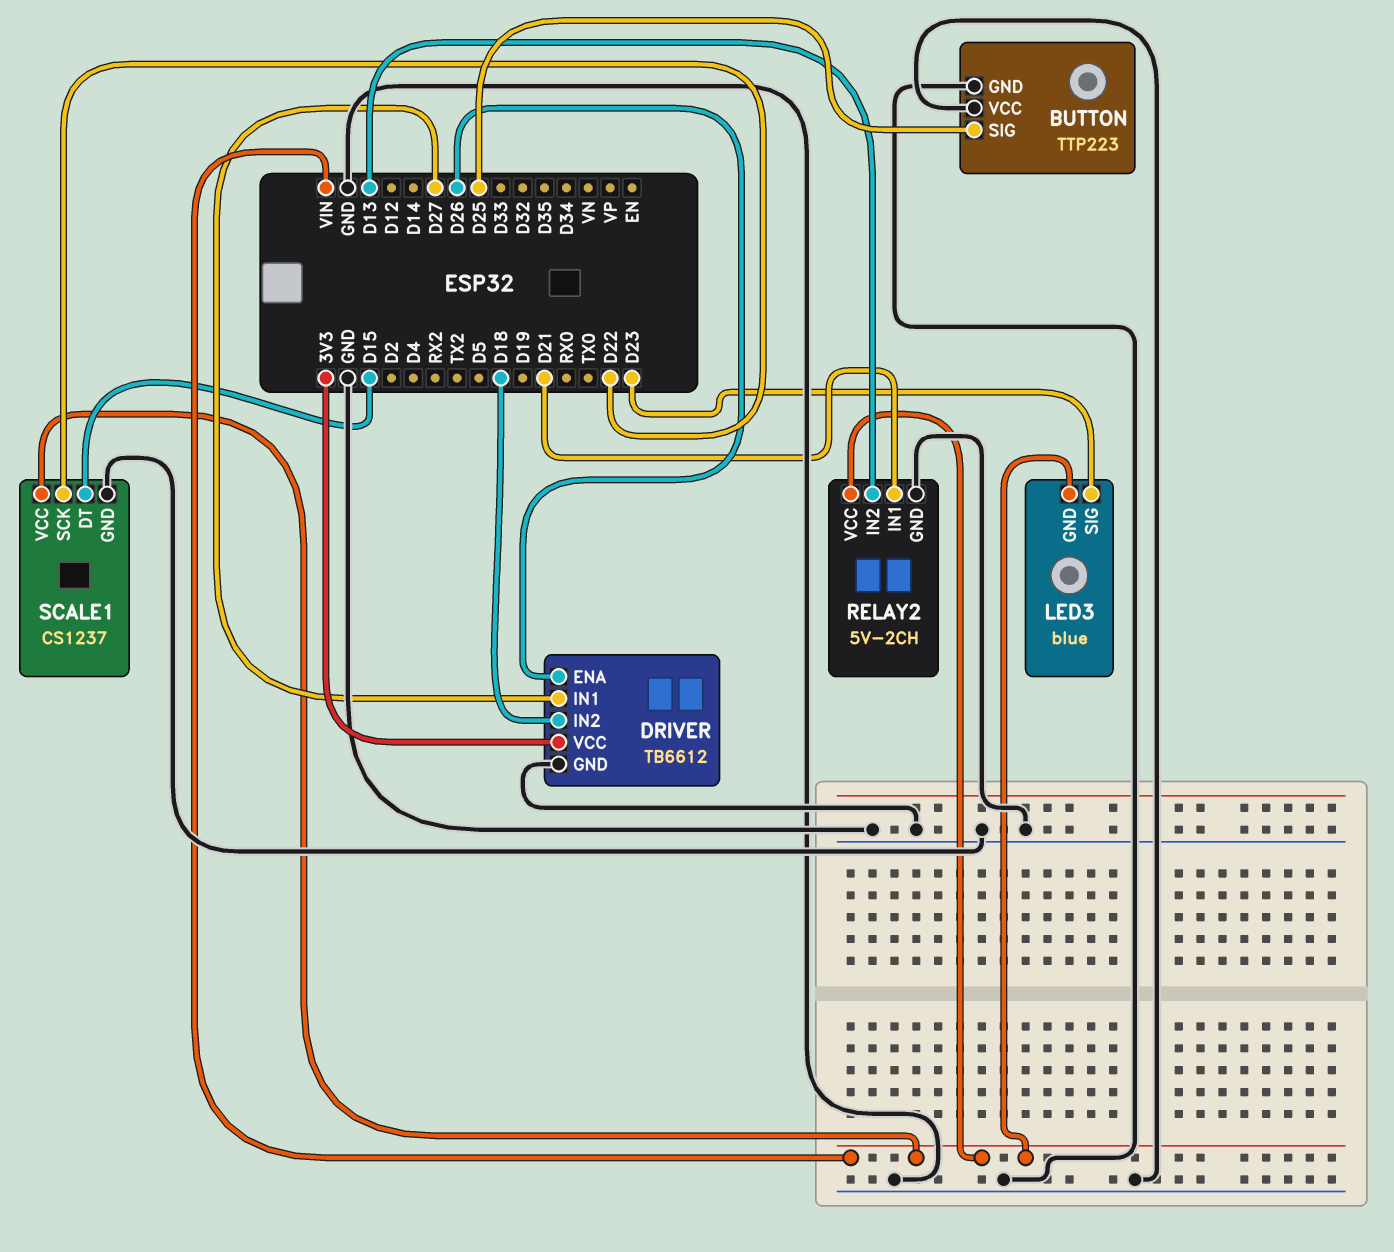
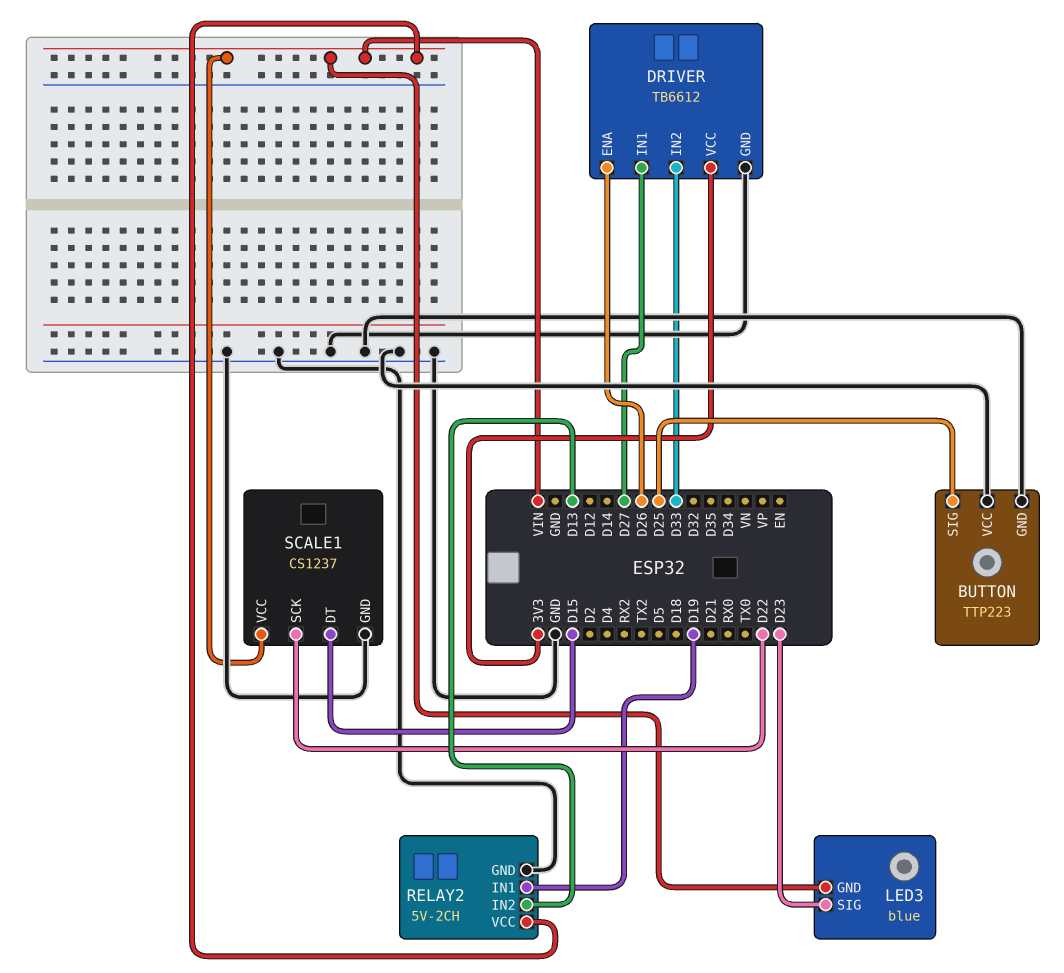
DRIVER pin IN2: D18 -> D33
RELAY2 pin IN1: D21 -> D19

